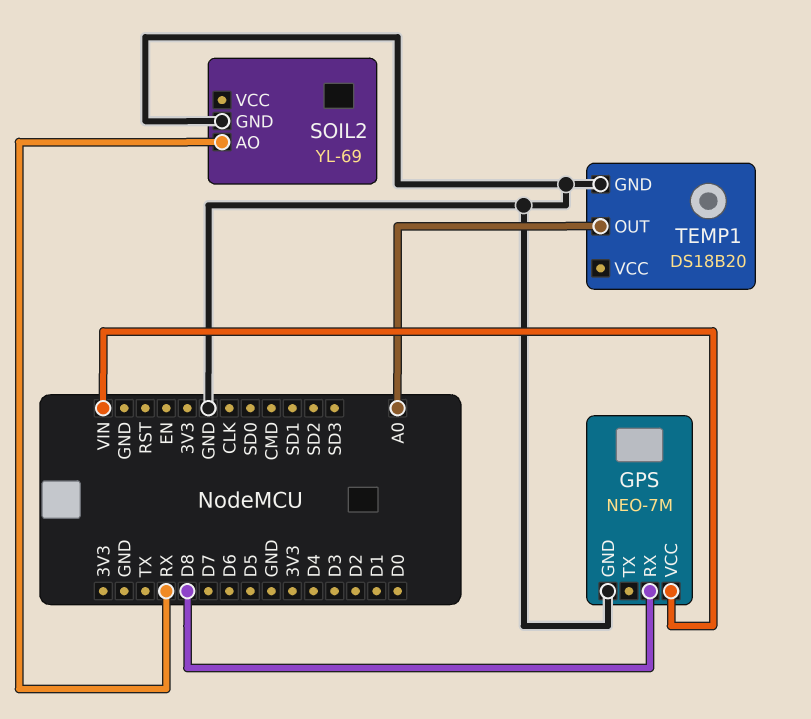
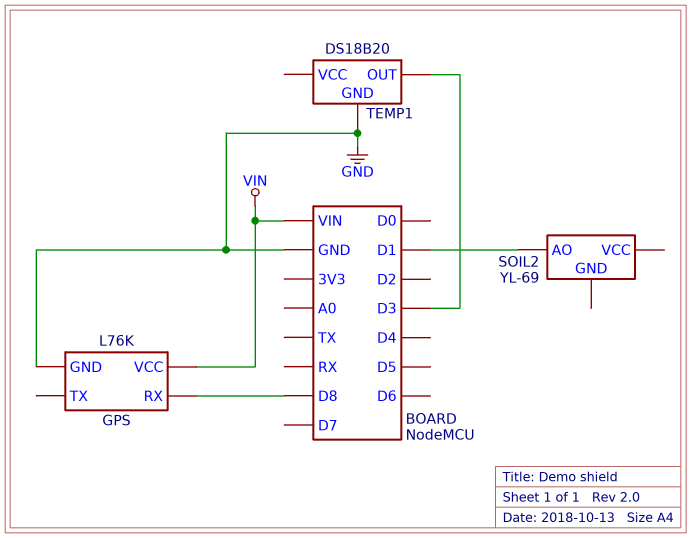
GPS: NEO-7M -> L76K
SOIL2 pin AO: RX -> D1
SOIL2 pin GND: GND -> none
TEMP1 pin OUT: A0 -> D3

